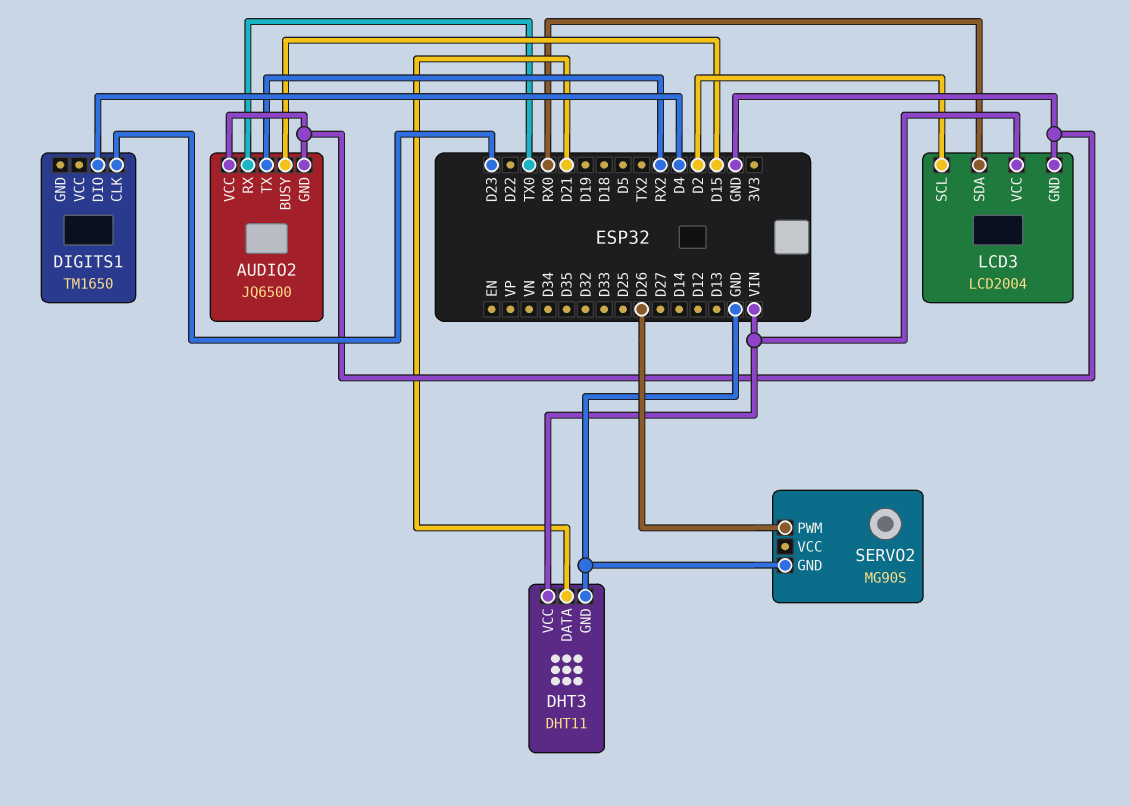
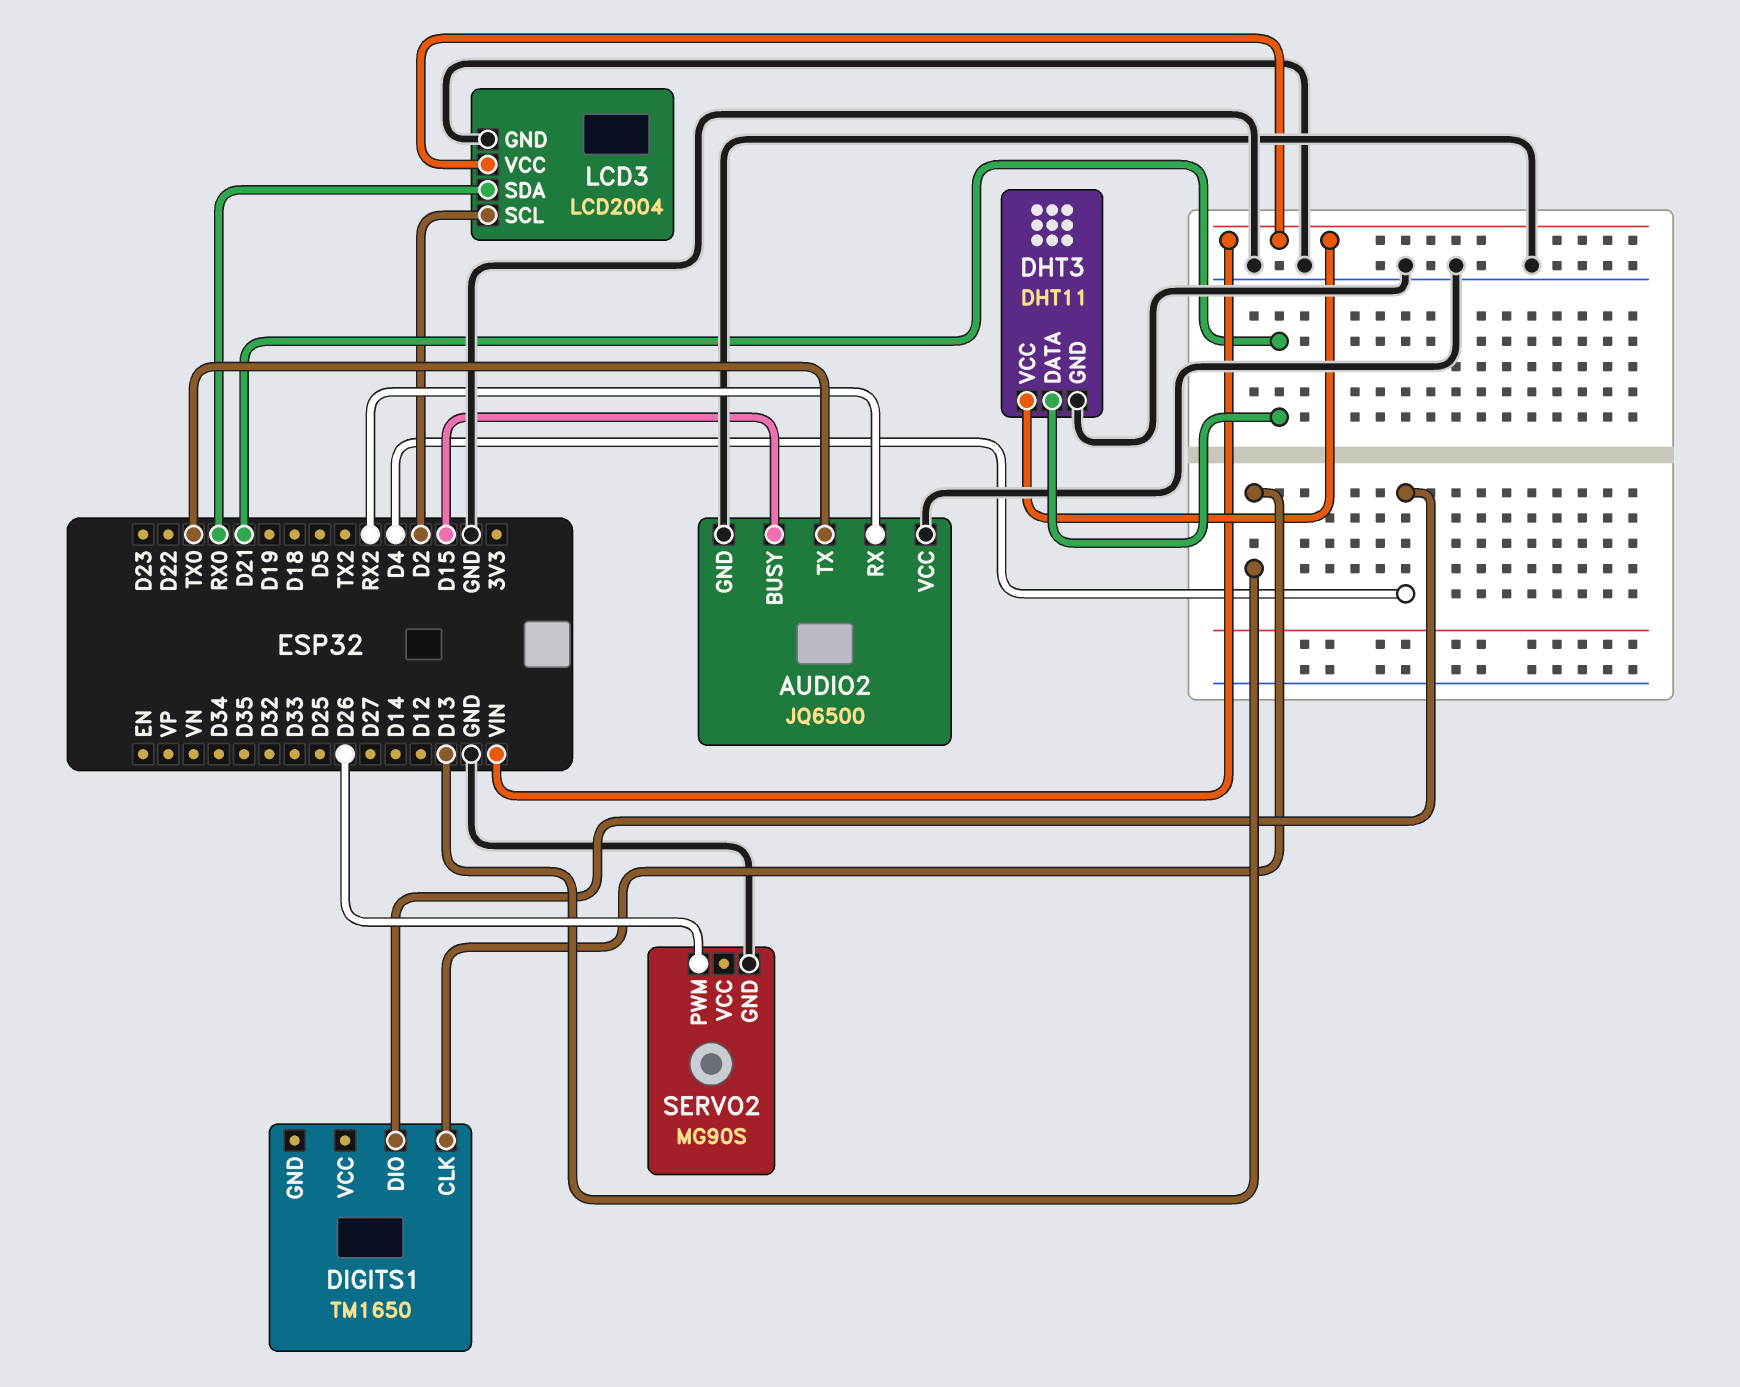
AUDIO2 pin RX: TX0 -> RX2
AUDIO2 pin TX: RX2 -> TX0
DIGITS1 pin CLK: D23 -> D13

